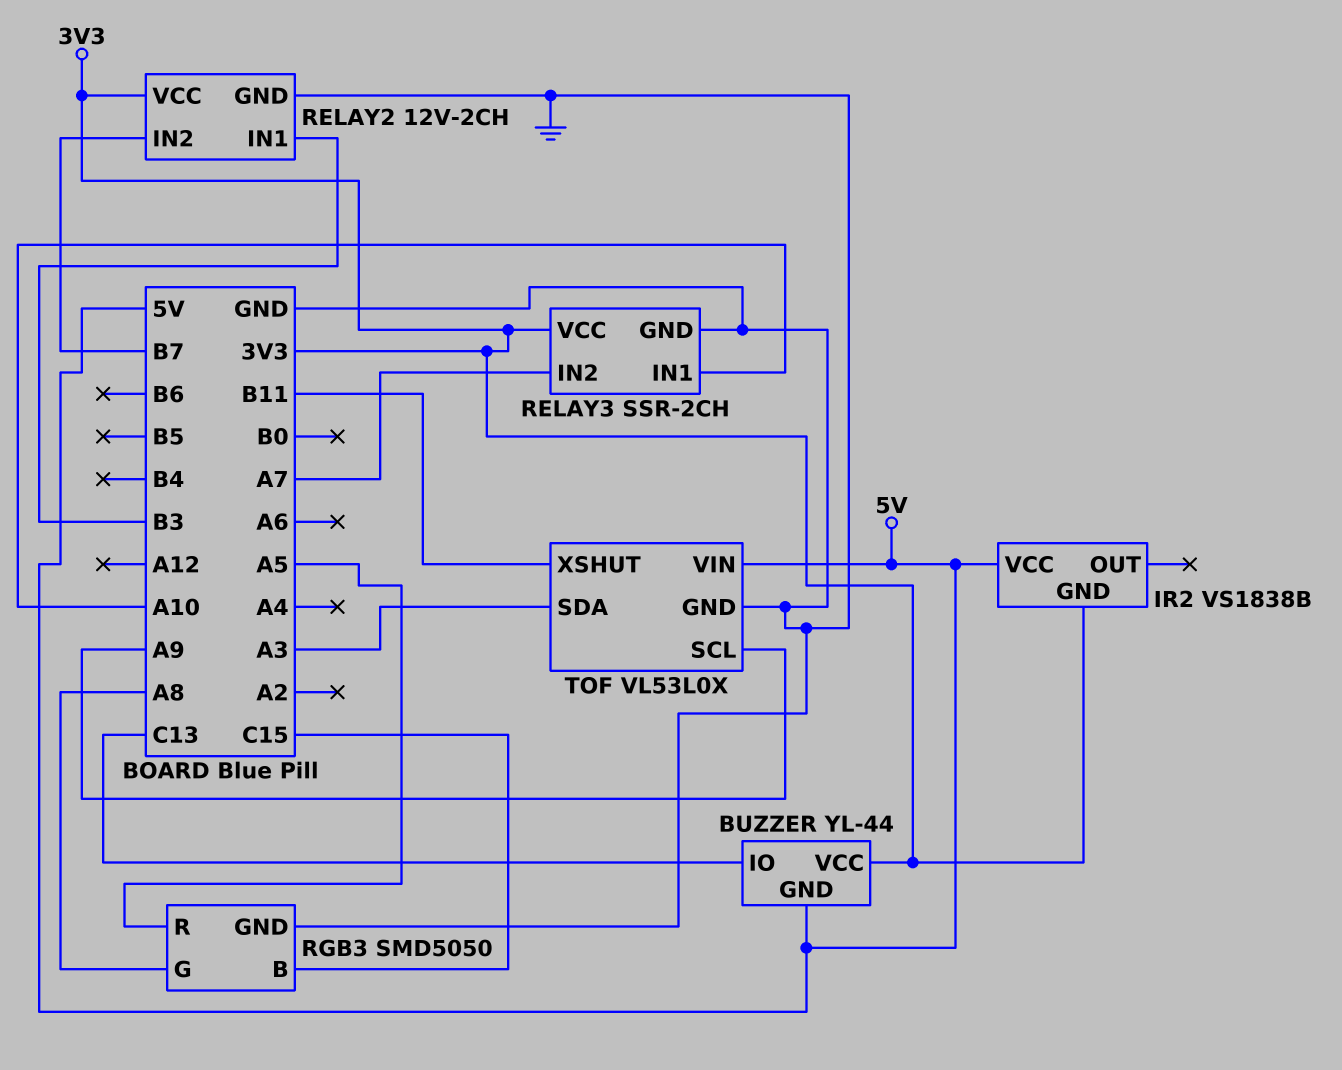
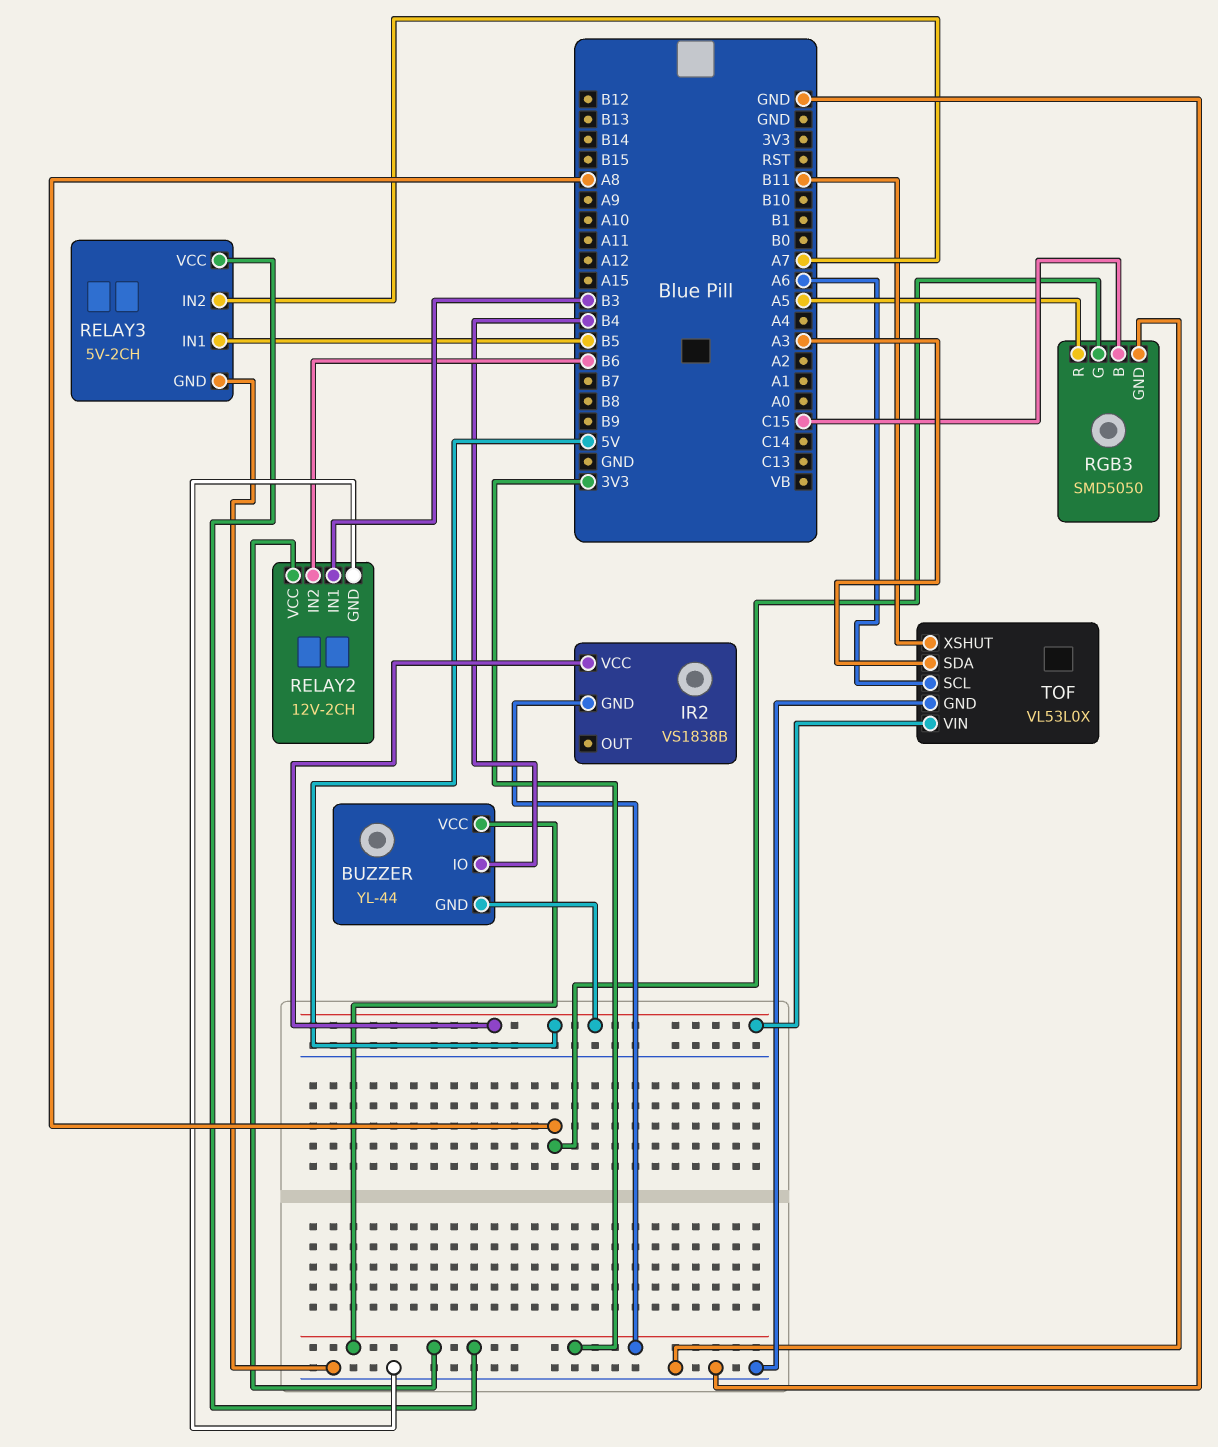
BUZZER pin IO: C13 -> B4
RELAY2 pin IN2: B7 -> B6
RELAY3: SSR-2CH -> 5V-2CH
RELAY3 pin IN1: A10 -> B5
TOF pin SCL: A9 -> A6

